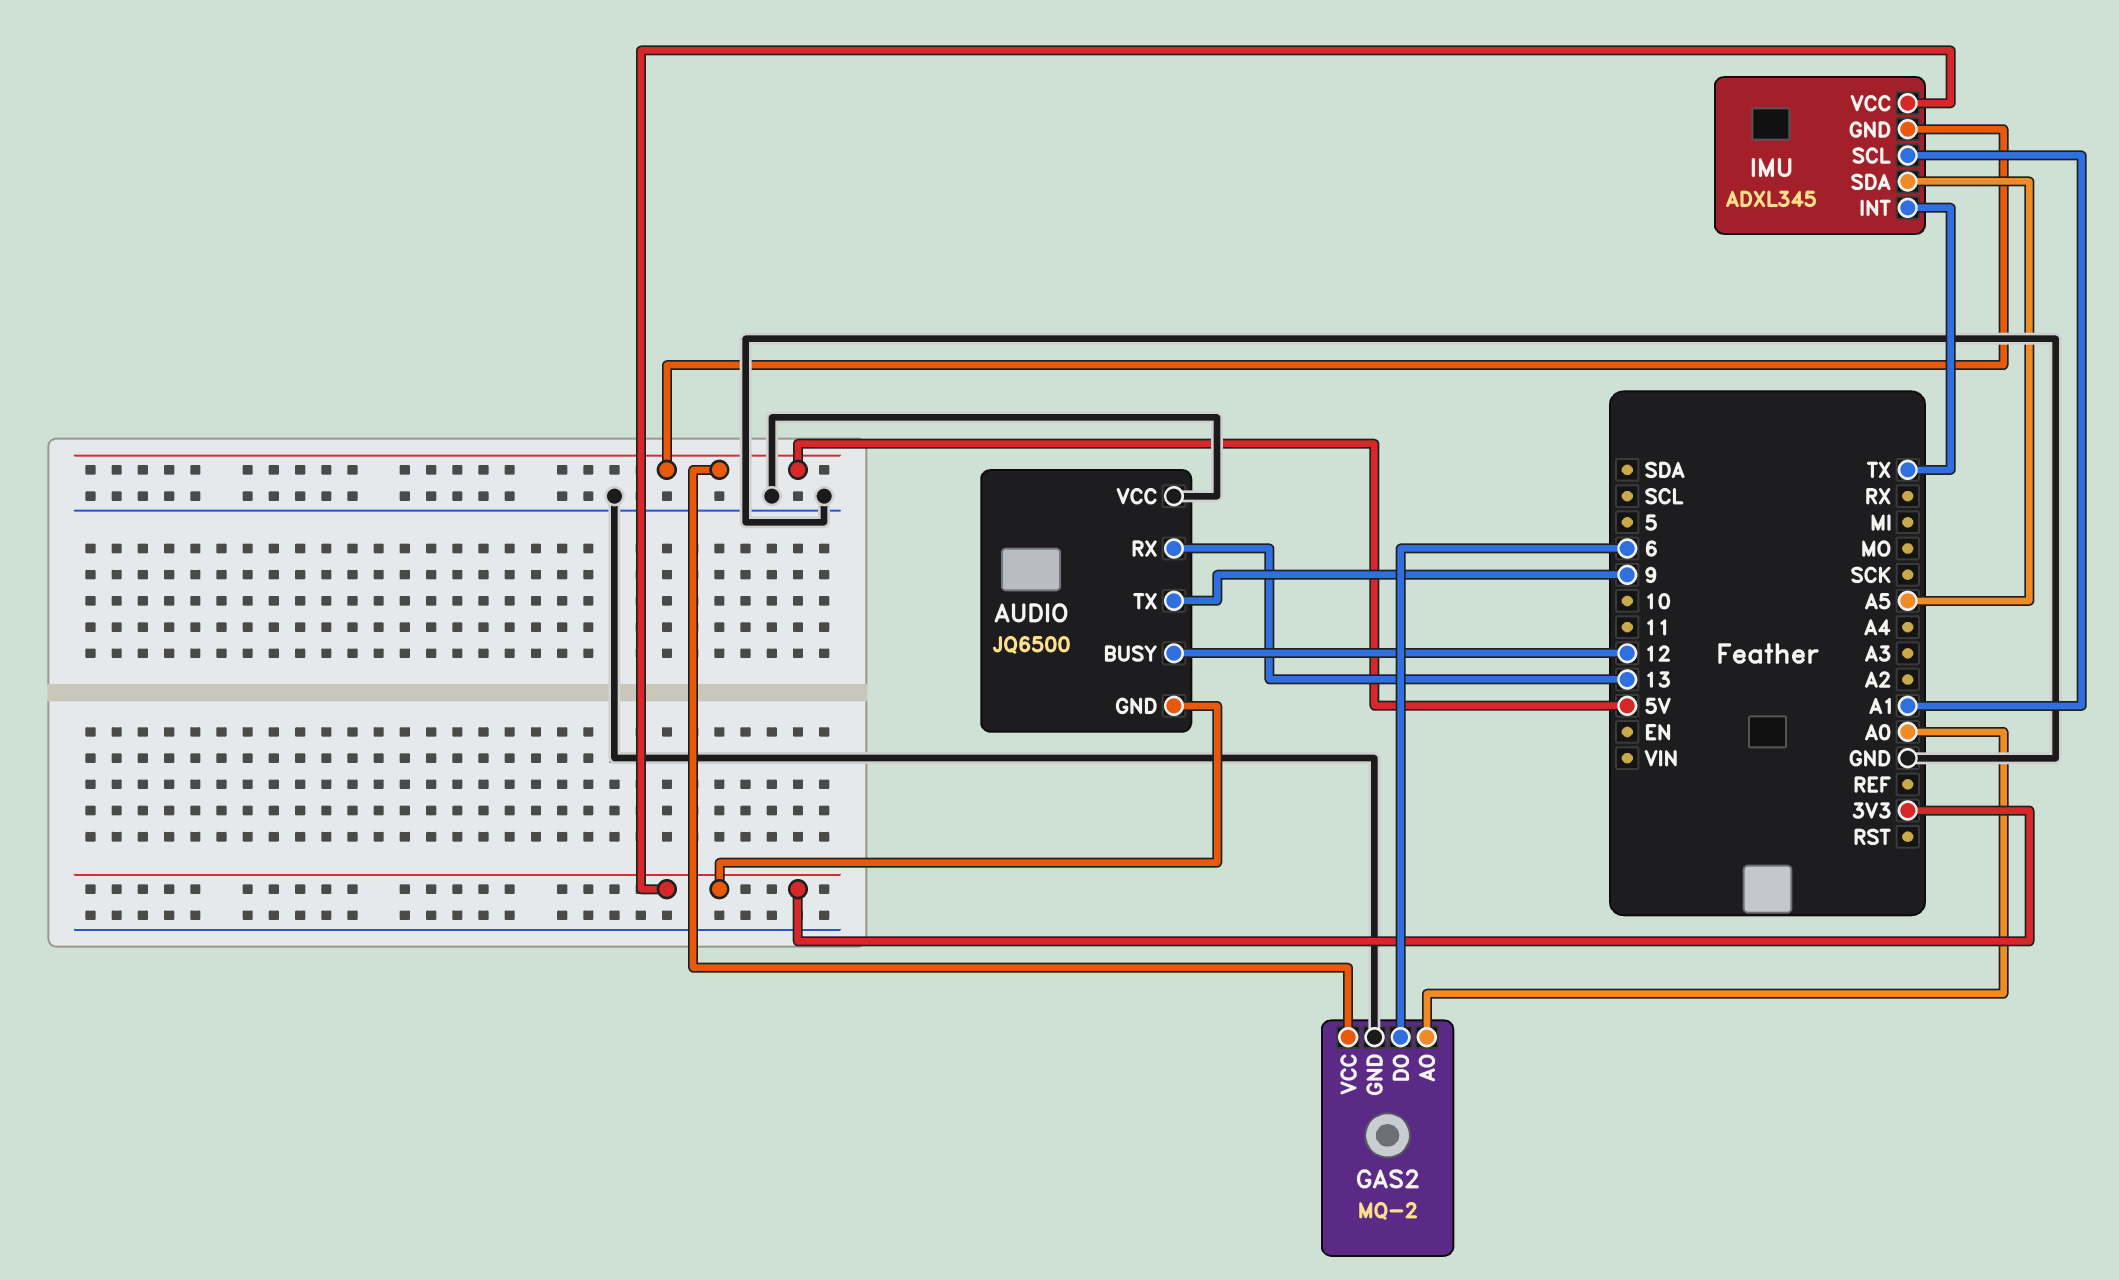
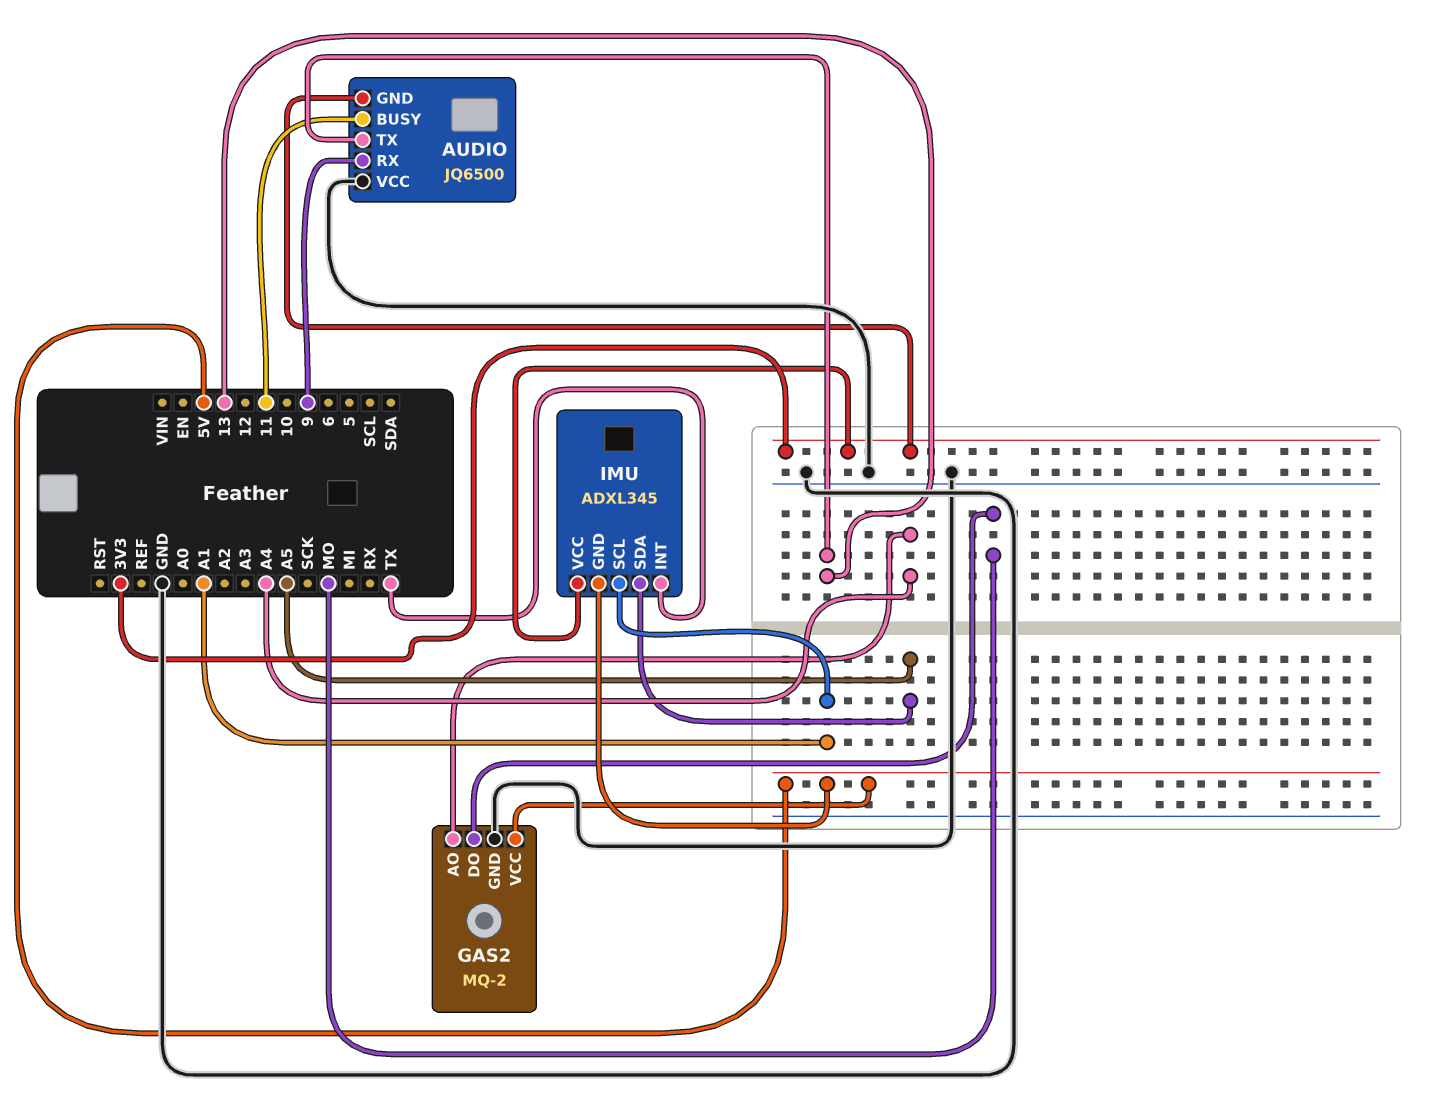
AUDIO pin BUSY: 12 -> 11
AUDIO pin RX: 13 -> 9
AUDIO pin TX: 9 -> 13
GAS2 pin AO: A0 -> A4
GAS2 pin DO: 6 -> MO

